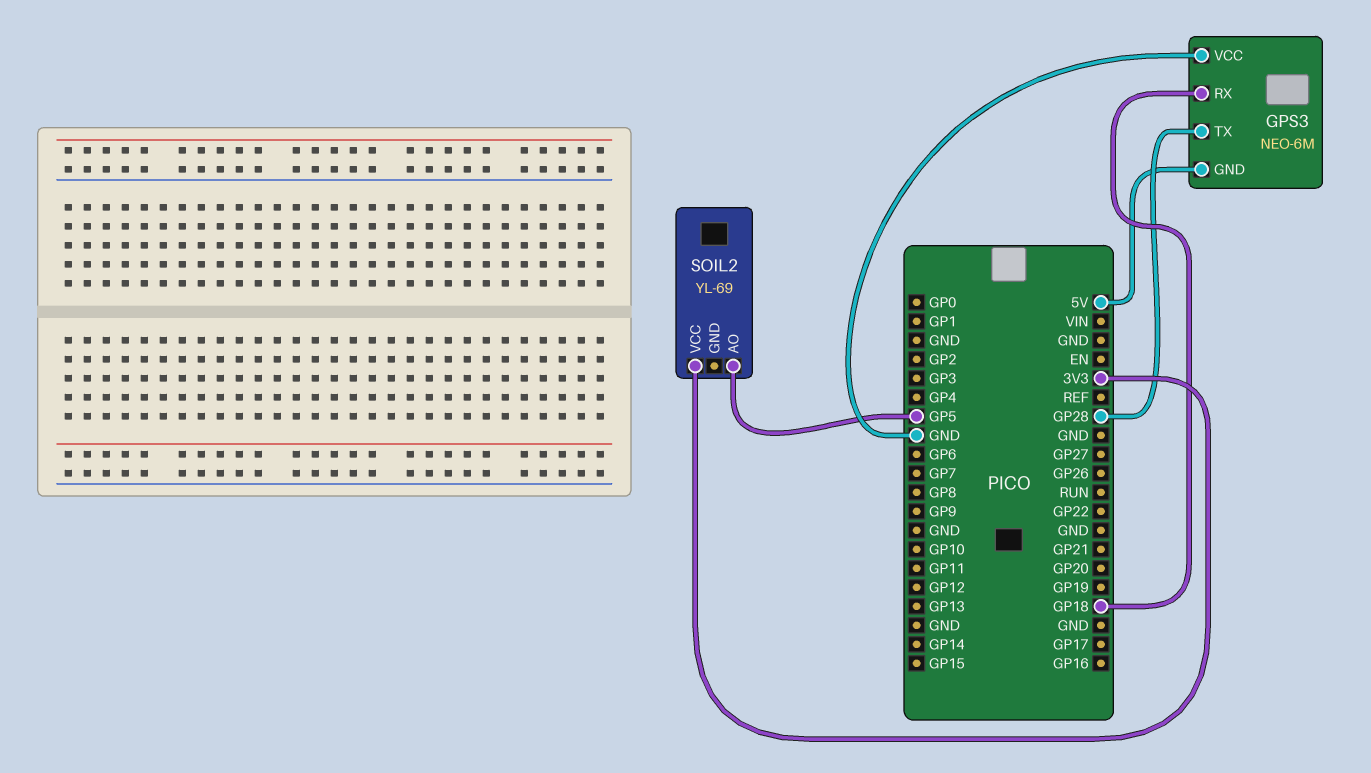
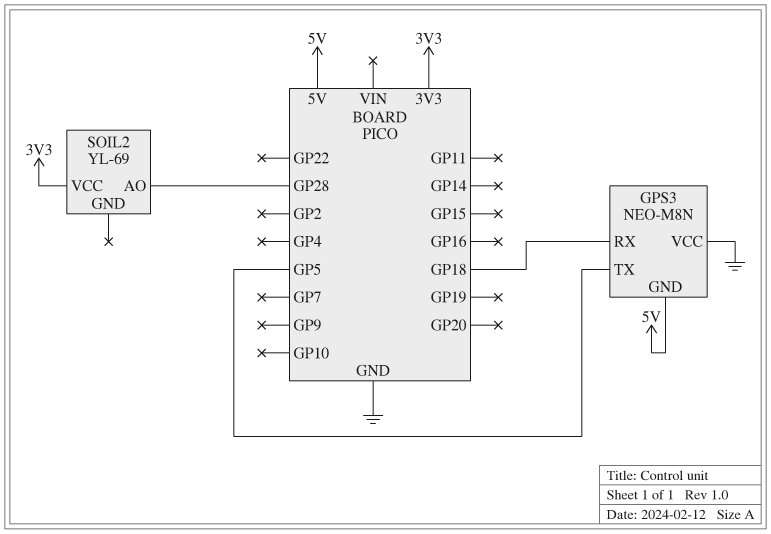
GPS3: NEO-6M -> NEO-M8N
GPS3 pin TX: GP28 -> GP5
SOIL2 pin AO: GP5 -> GP28

